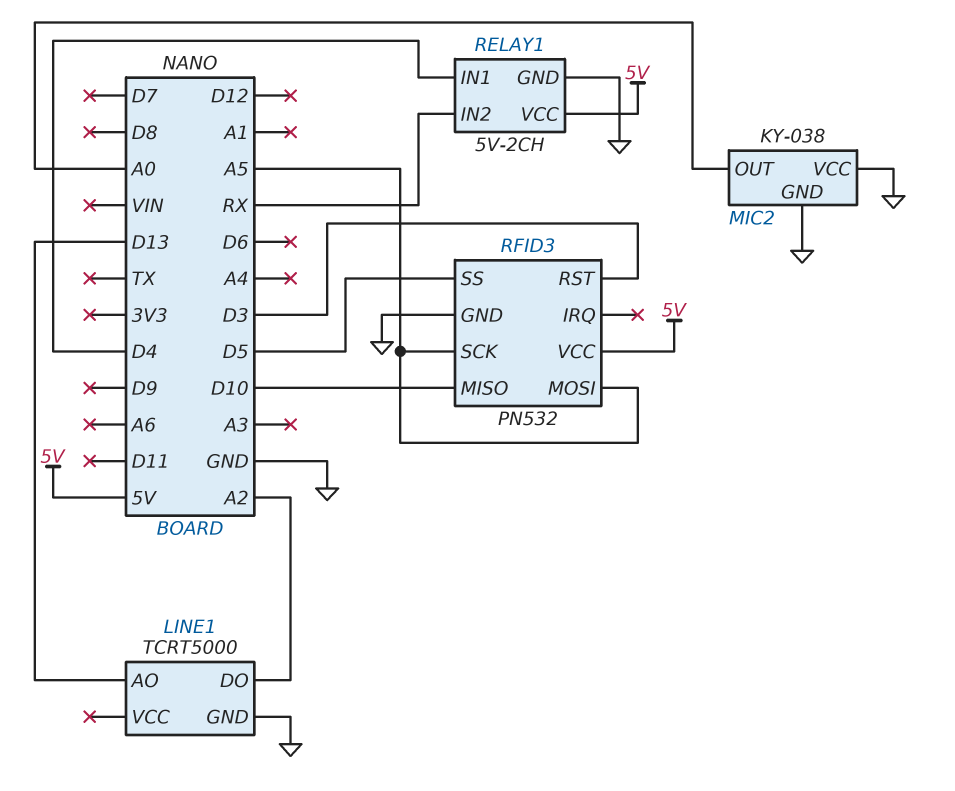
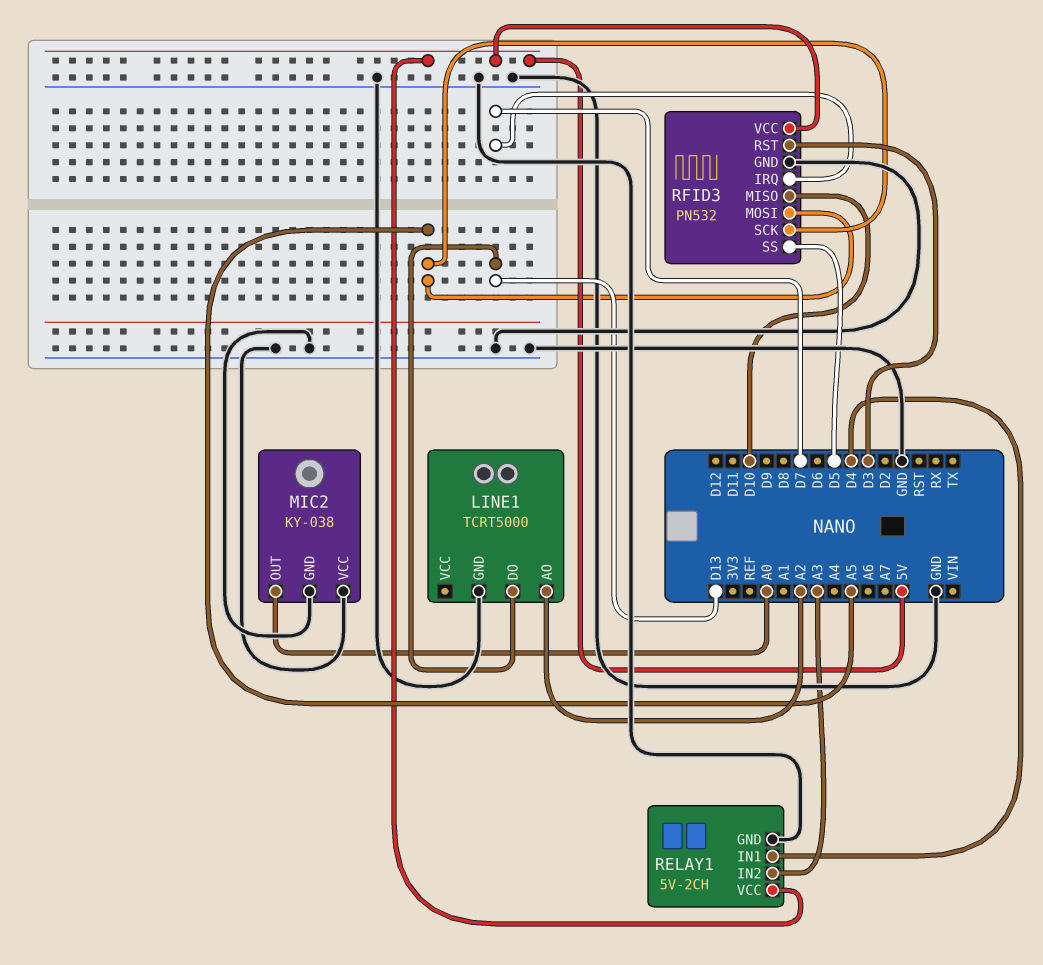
LINE1 pin AO: D13 -> A2
LINE1 pin DO: A2 -> D13
RELAY1 pin IN2: RX -> A3
RFID3 pin IRQ: none -> D7

